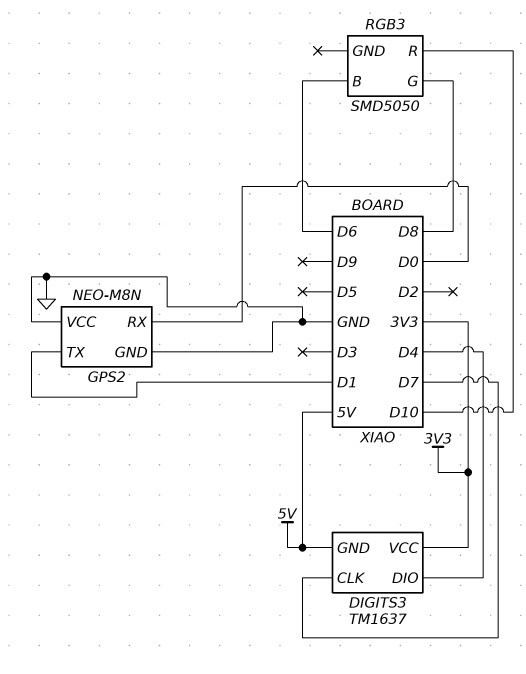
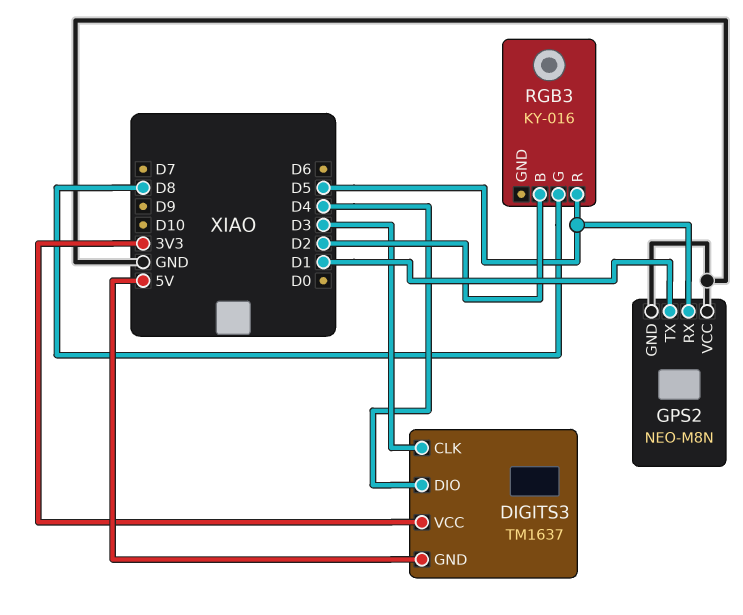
DIGITS3 pin CLK: D7 -> D3
GPS2 pin RX: D0 -> D5
RGB3: SMD5050 -> KY-016
RGB3 pin B: D6 -> D2
RGB3 pin R: D10 -> D5

